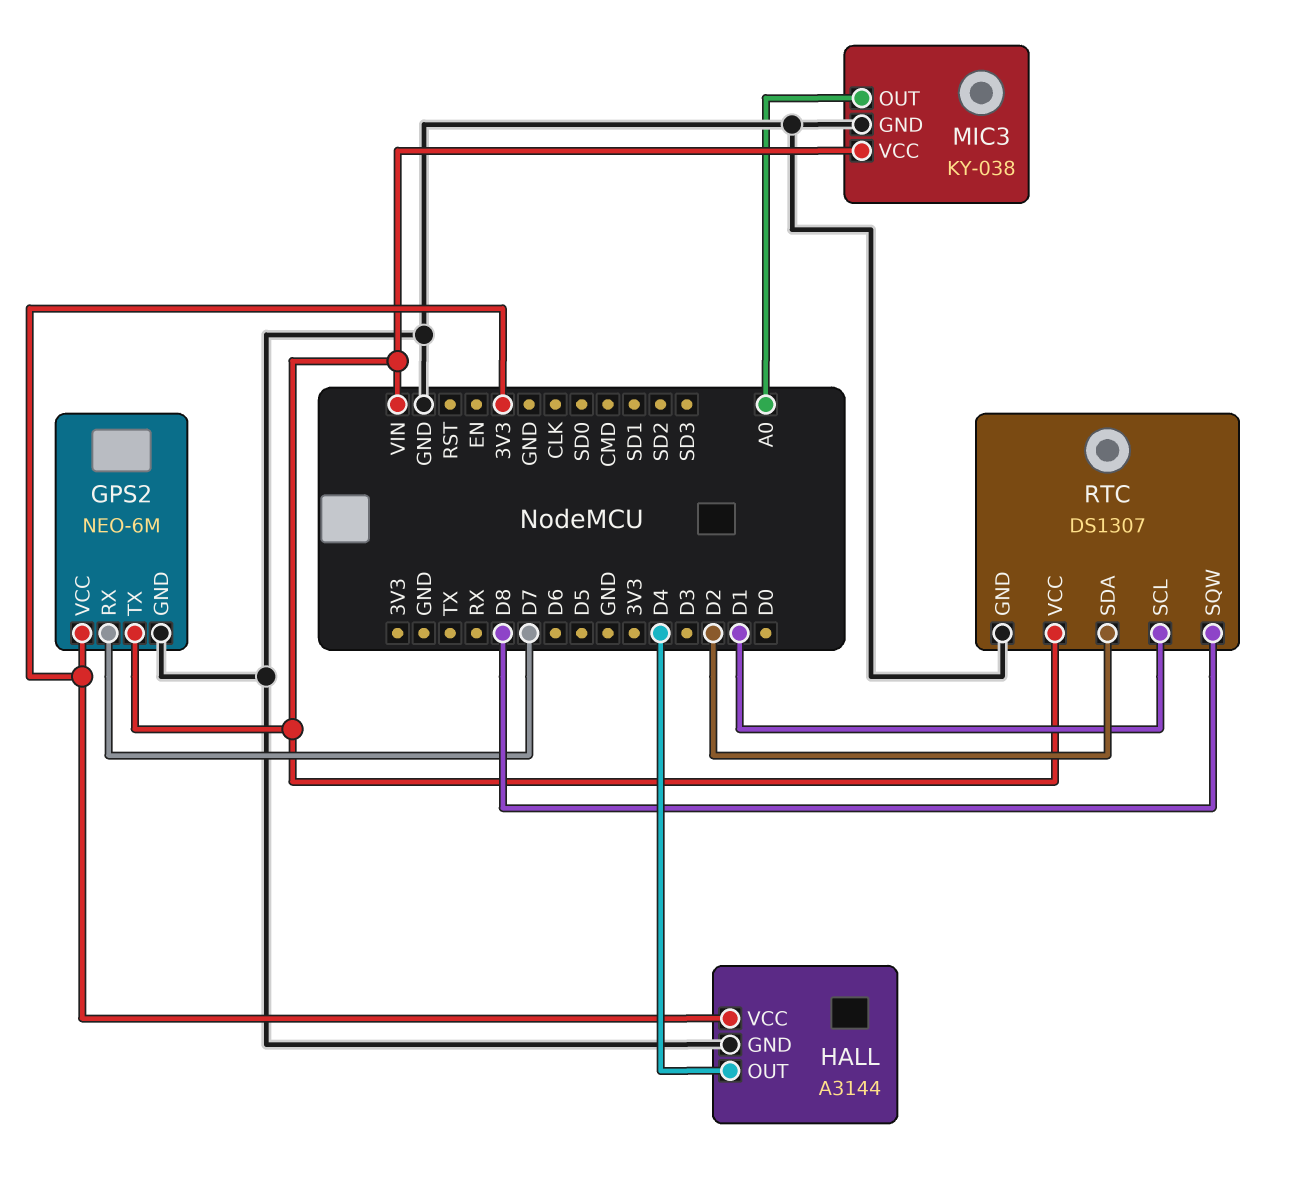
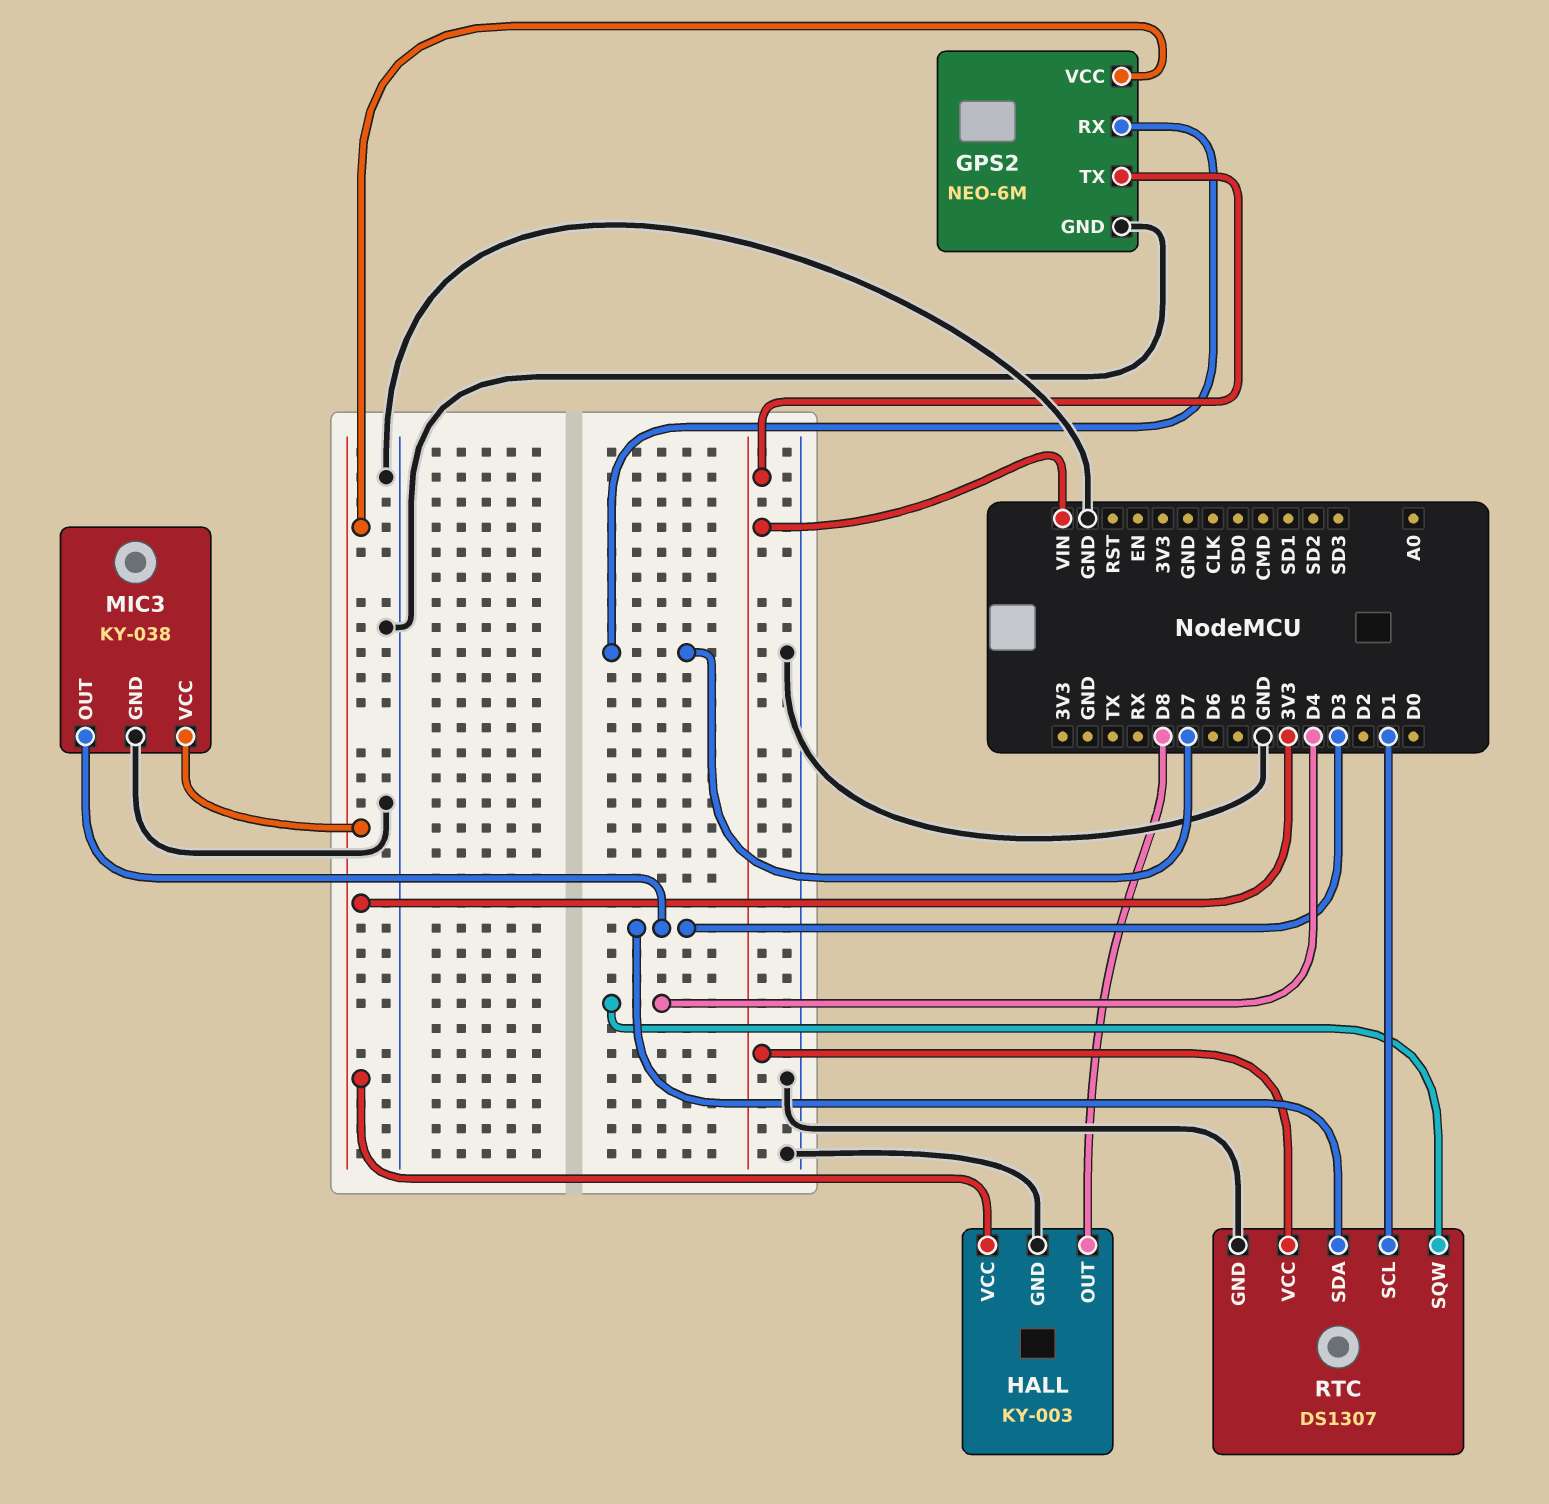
HALL: A3144 -> KY-003
HALL pin OUT: D4 -> D8
MIC3 pin OUT: A0 -> D3
MIC3 pin VCC: VIN -> 3V3
RTC pin SDA: D2 -> D3
RTC pin SQW: D8 -> D4

